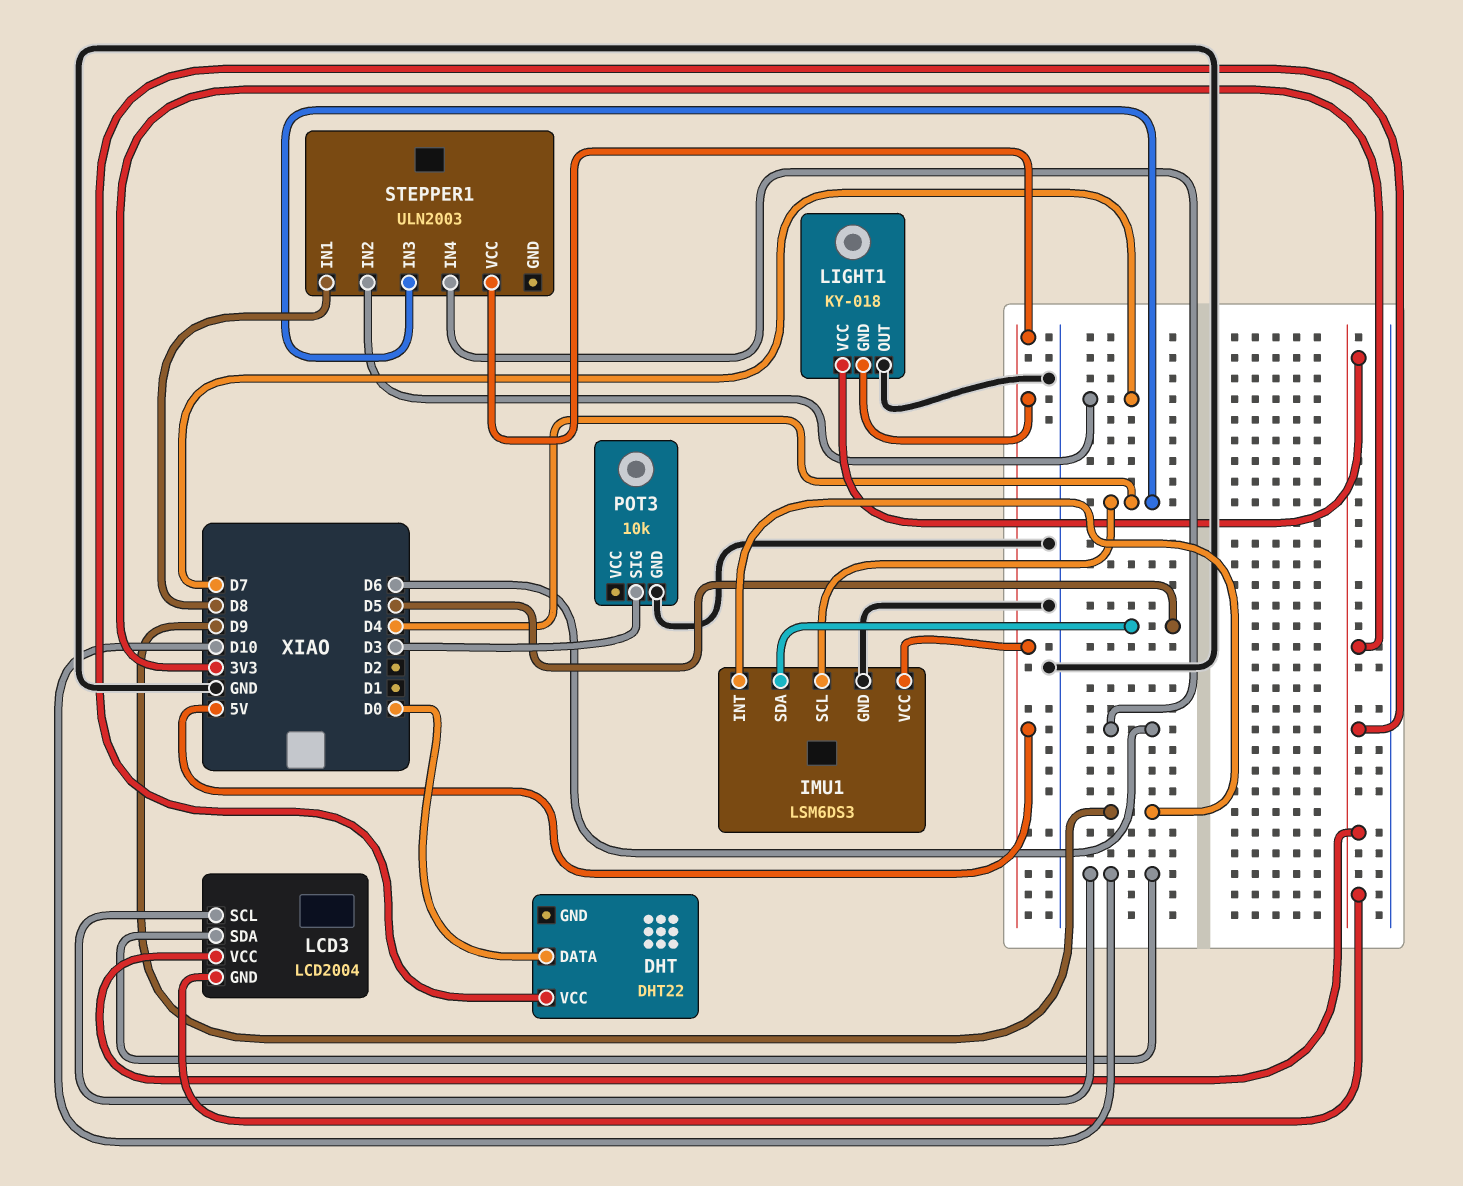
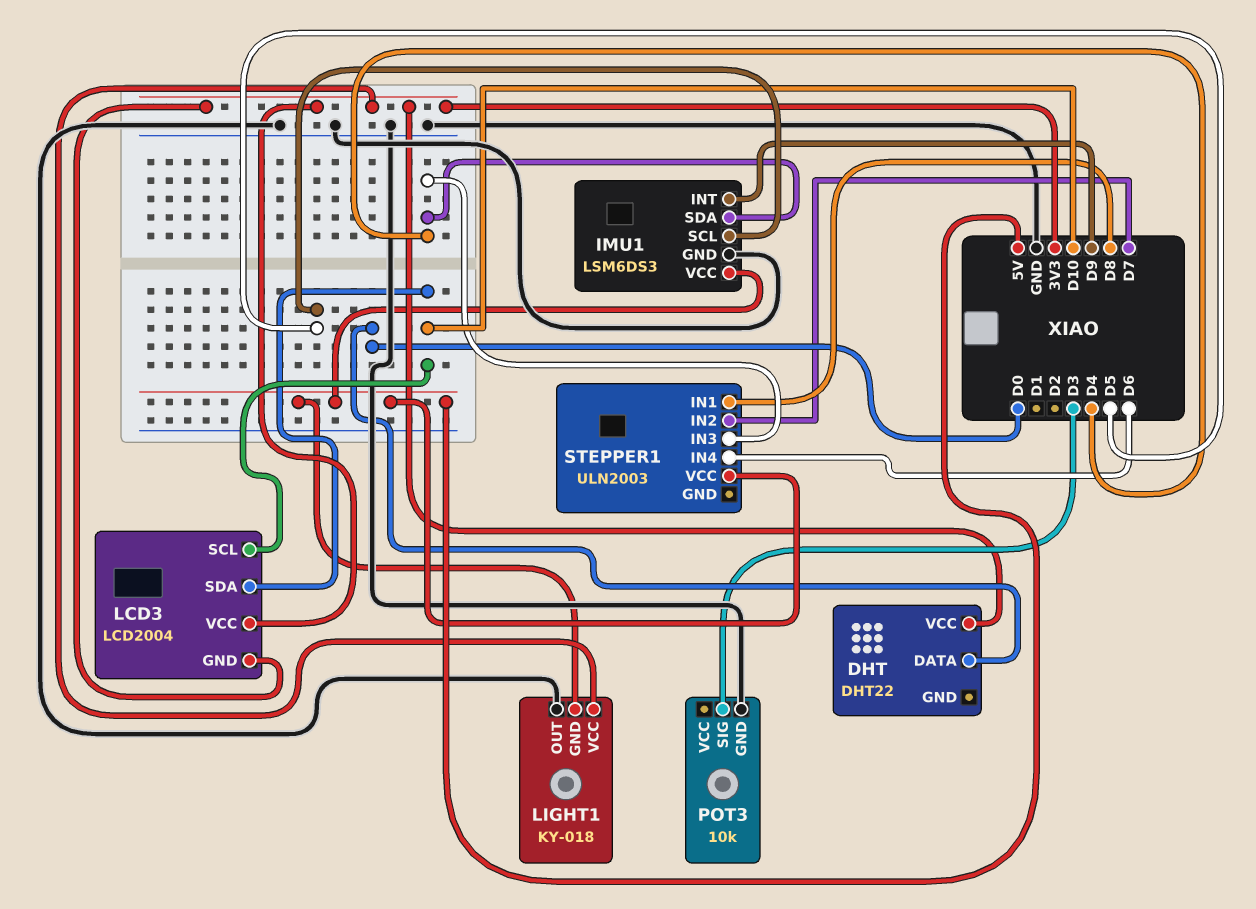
IMU1 pin SCL: D4 -> D5
IMU1 pin SDA: D5 -> D4

